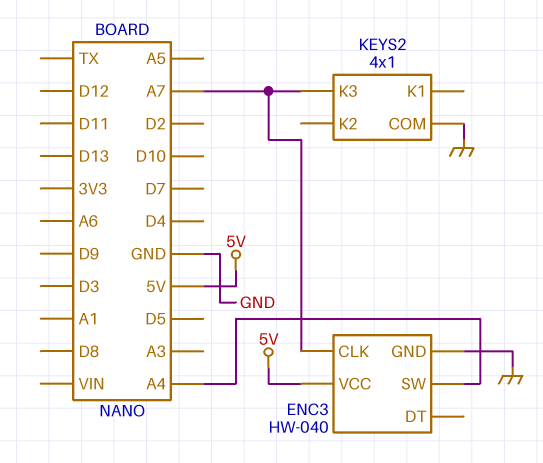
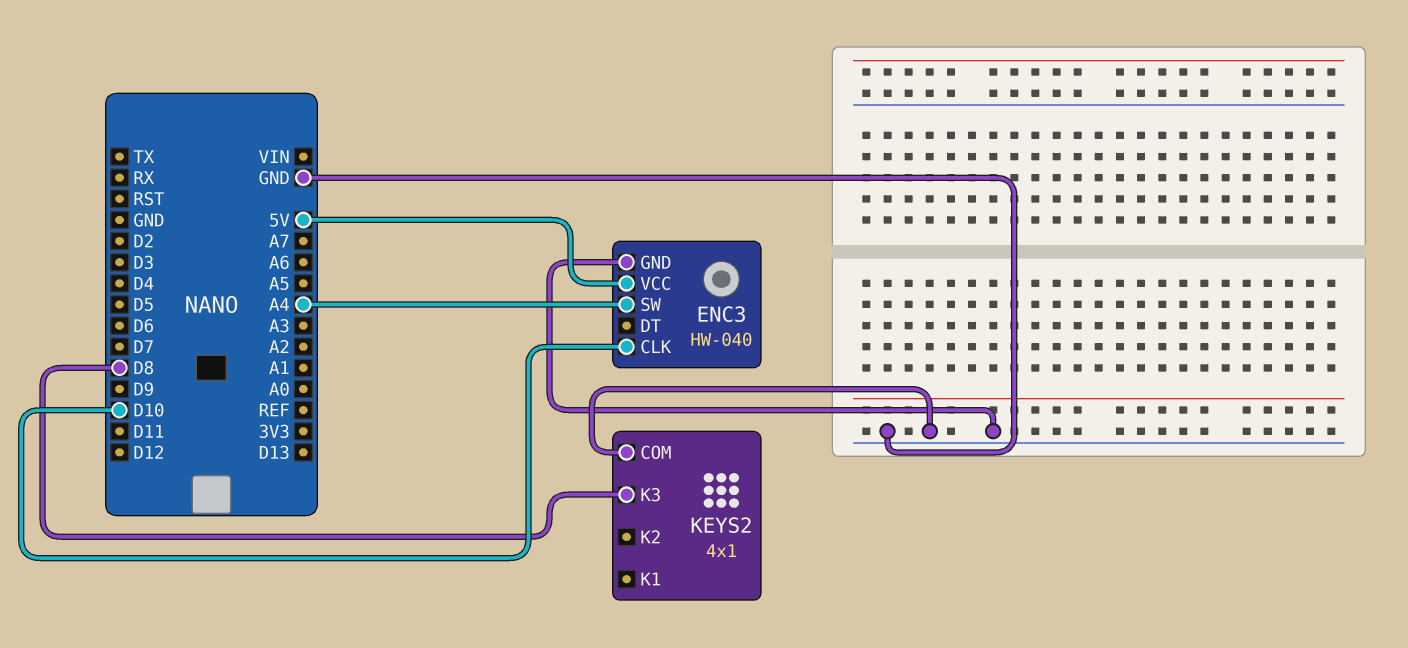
ENC3 pin CLK: A7 -> D10
KEYS2 pin K3: A7 -> D8

